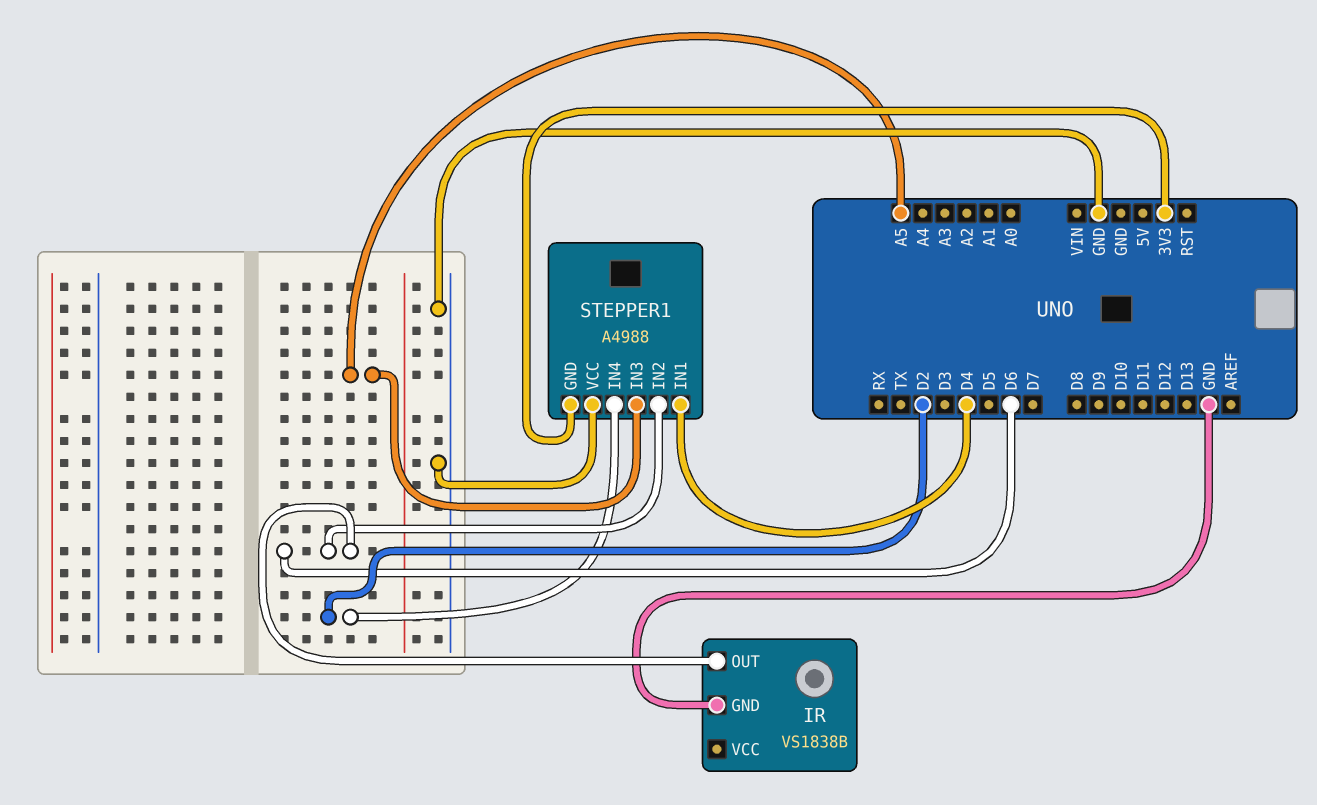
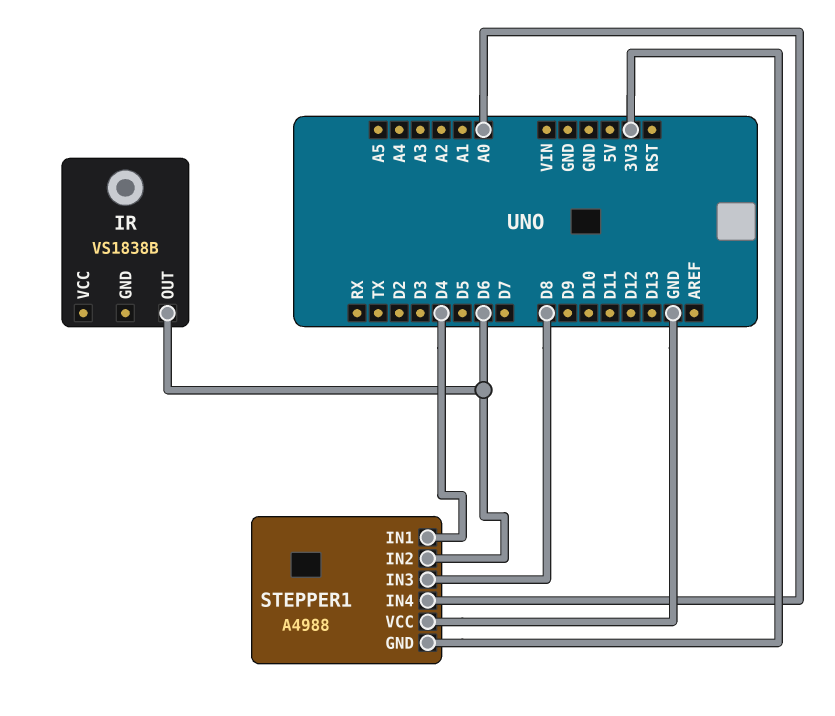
IR pin GND: GND -> none
STEPPER1 pin IN3: A5 -> D8
STEPPER1 pin IN4: D2 -> A0

